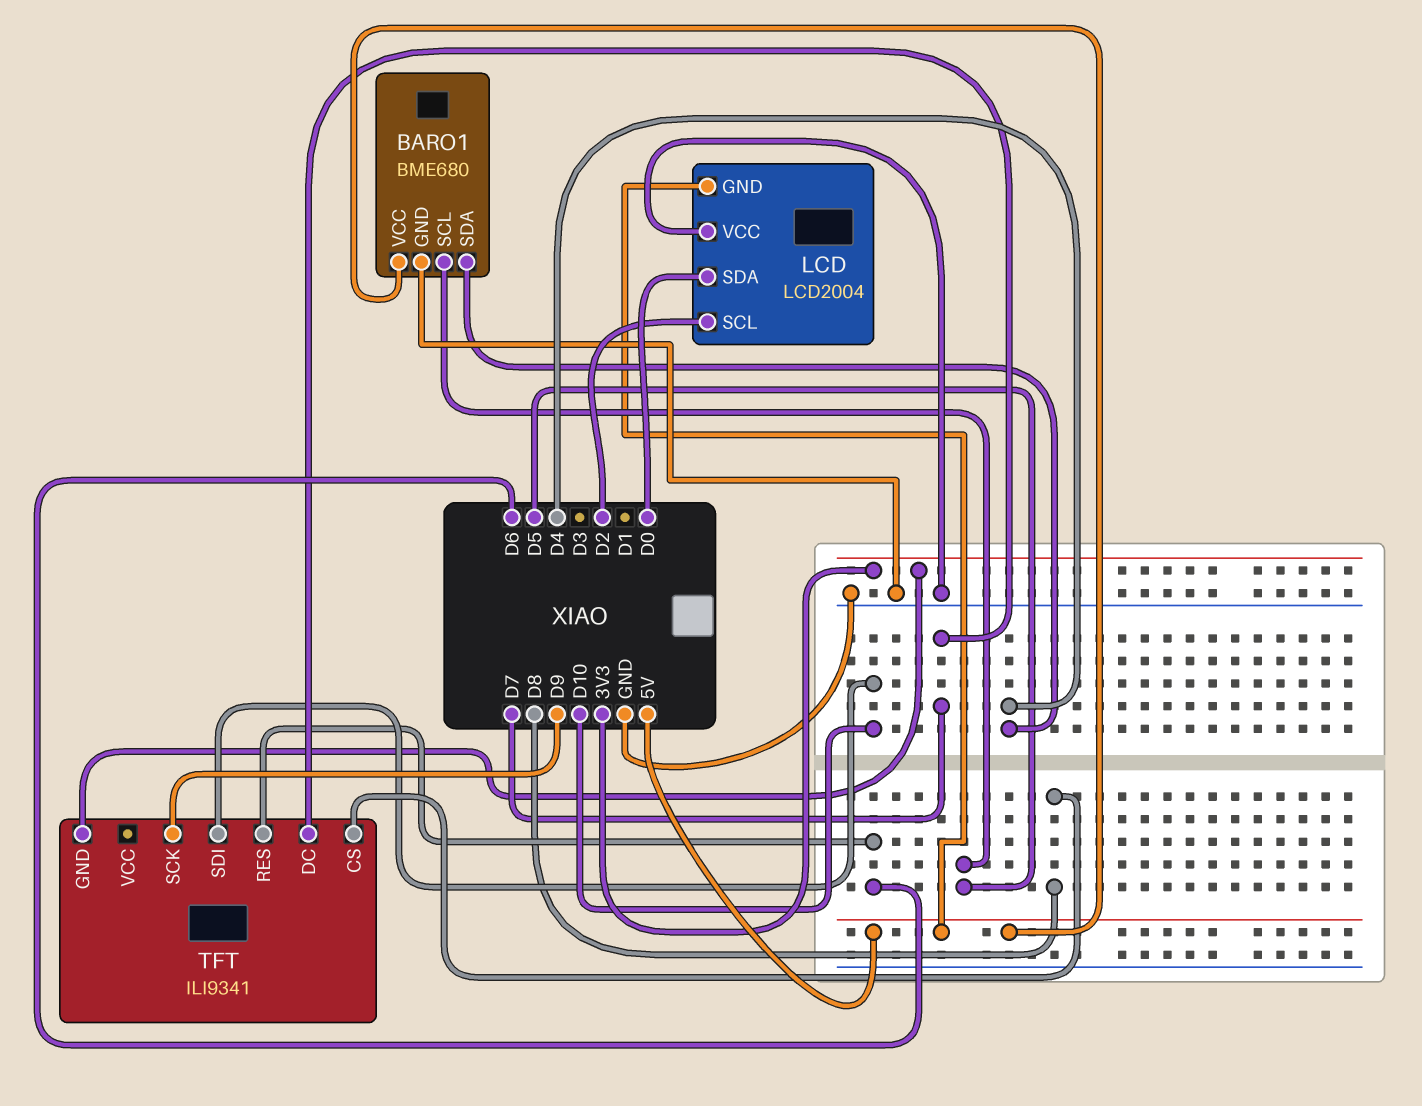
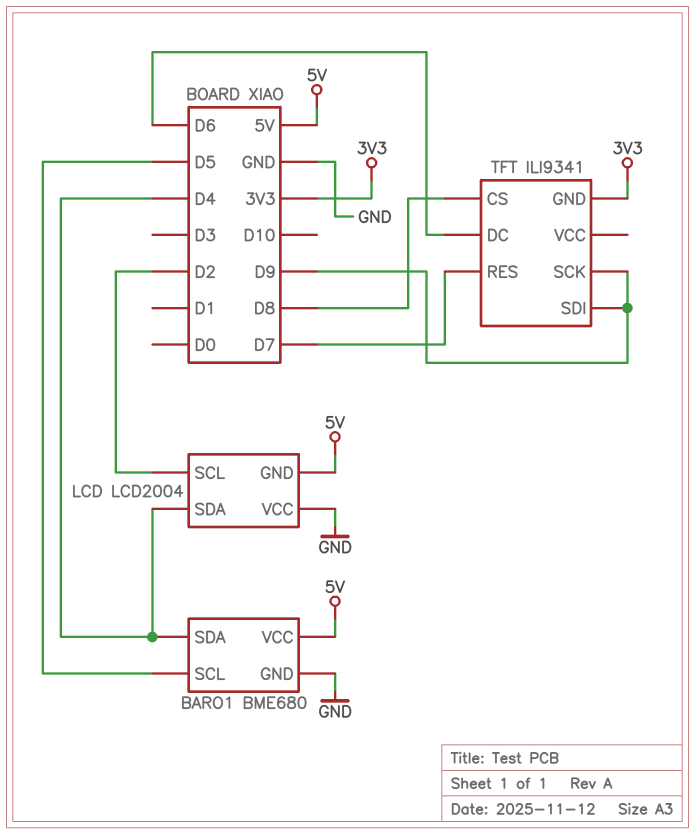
LCD pin SDA: D0 -> D4
TFT pin DC: D7 -> D6
TFT pin RES: D6 -> D7
TFT pin SDI: D10 -> D9

